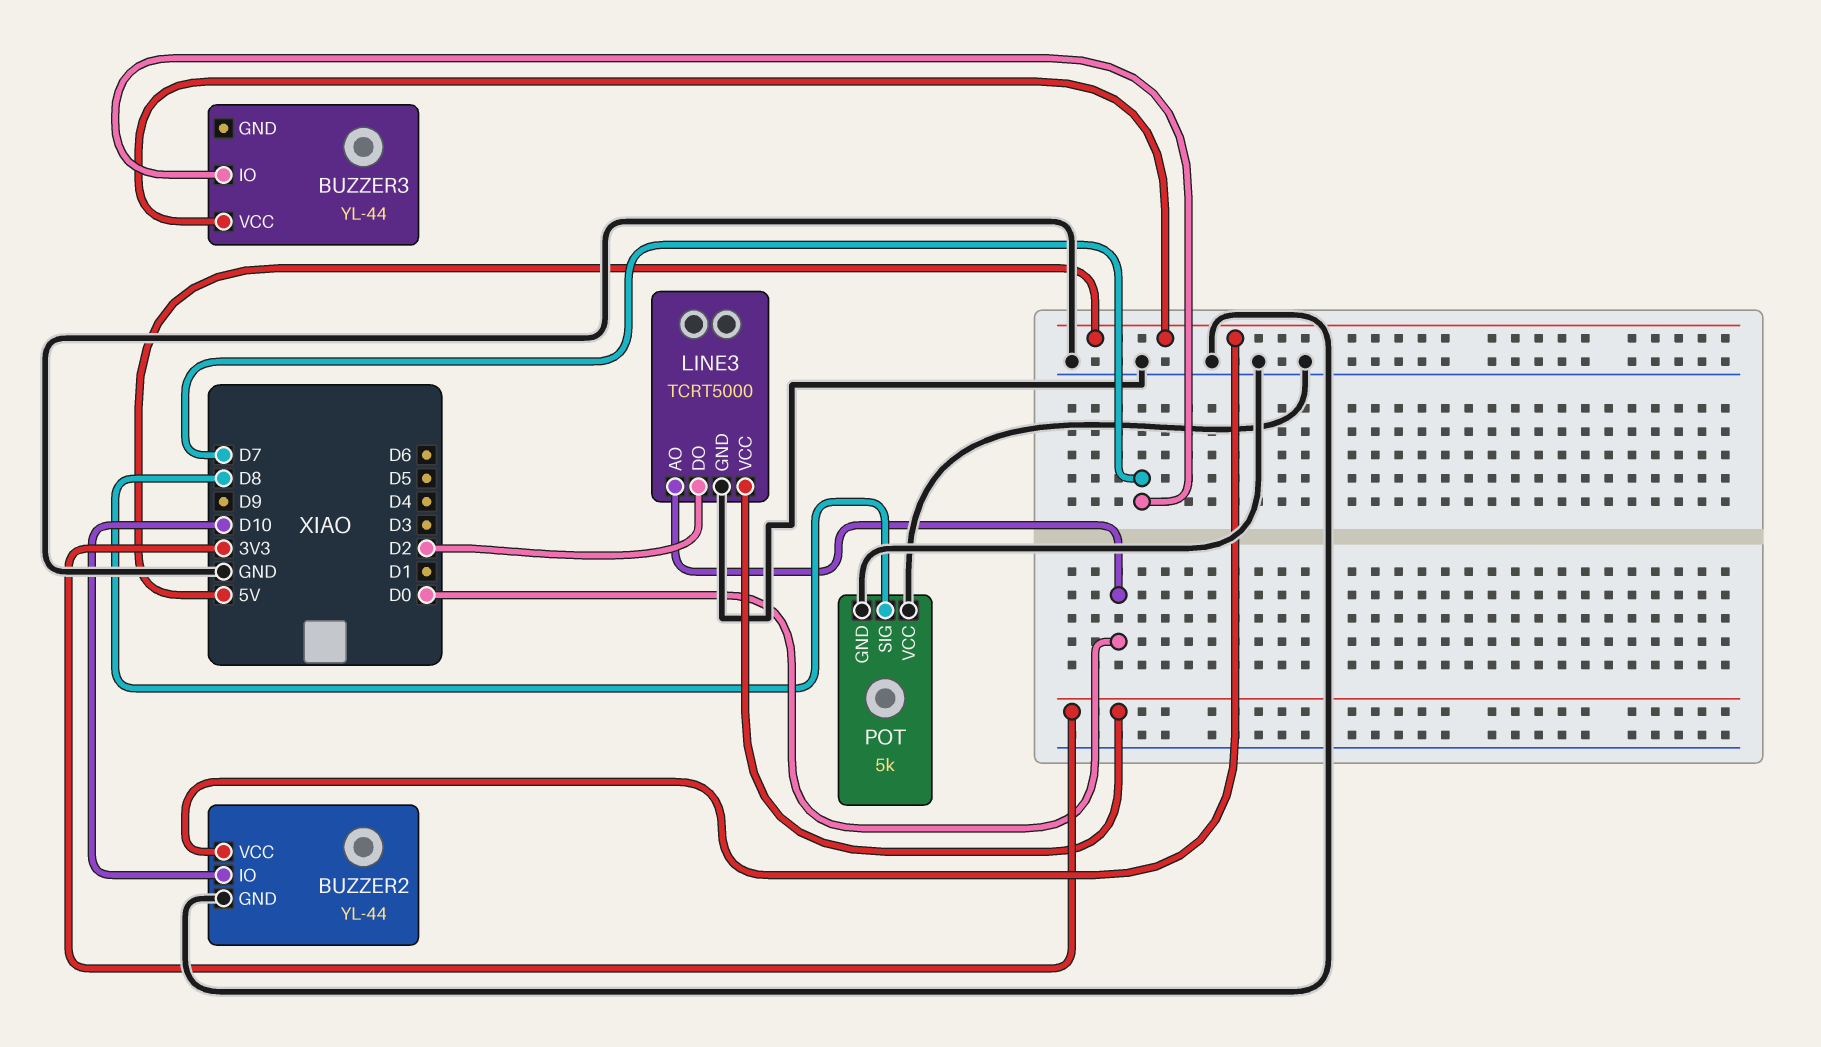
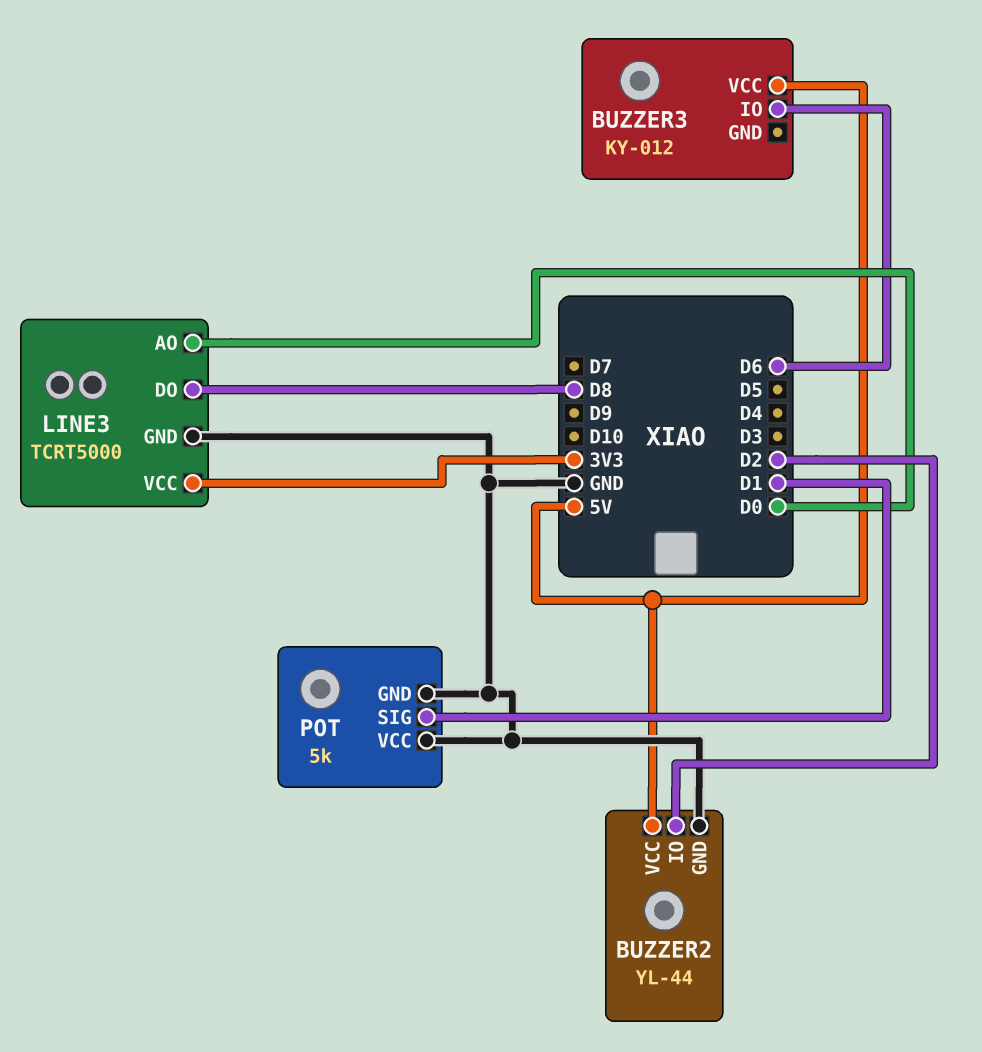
BUZZER2 pin IO: D10 -> D2
BUZZER3: YL-44 -> KY-012
BUZZER3 pin IO: D7 -> D6
LINE3 pin DO: D2 -> D8
POT pin SIG: D8 -> D1

